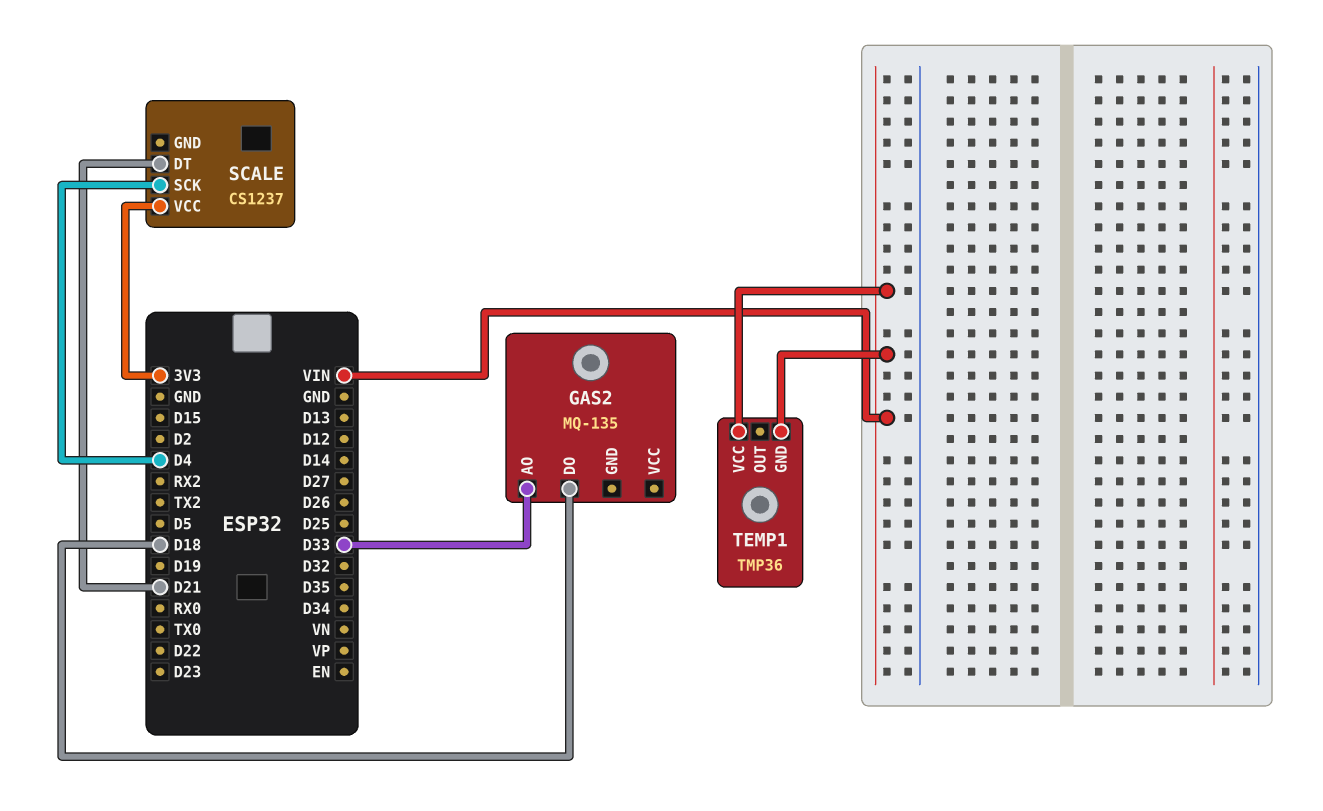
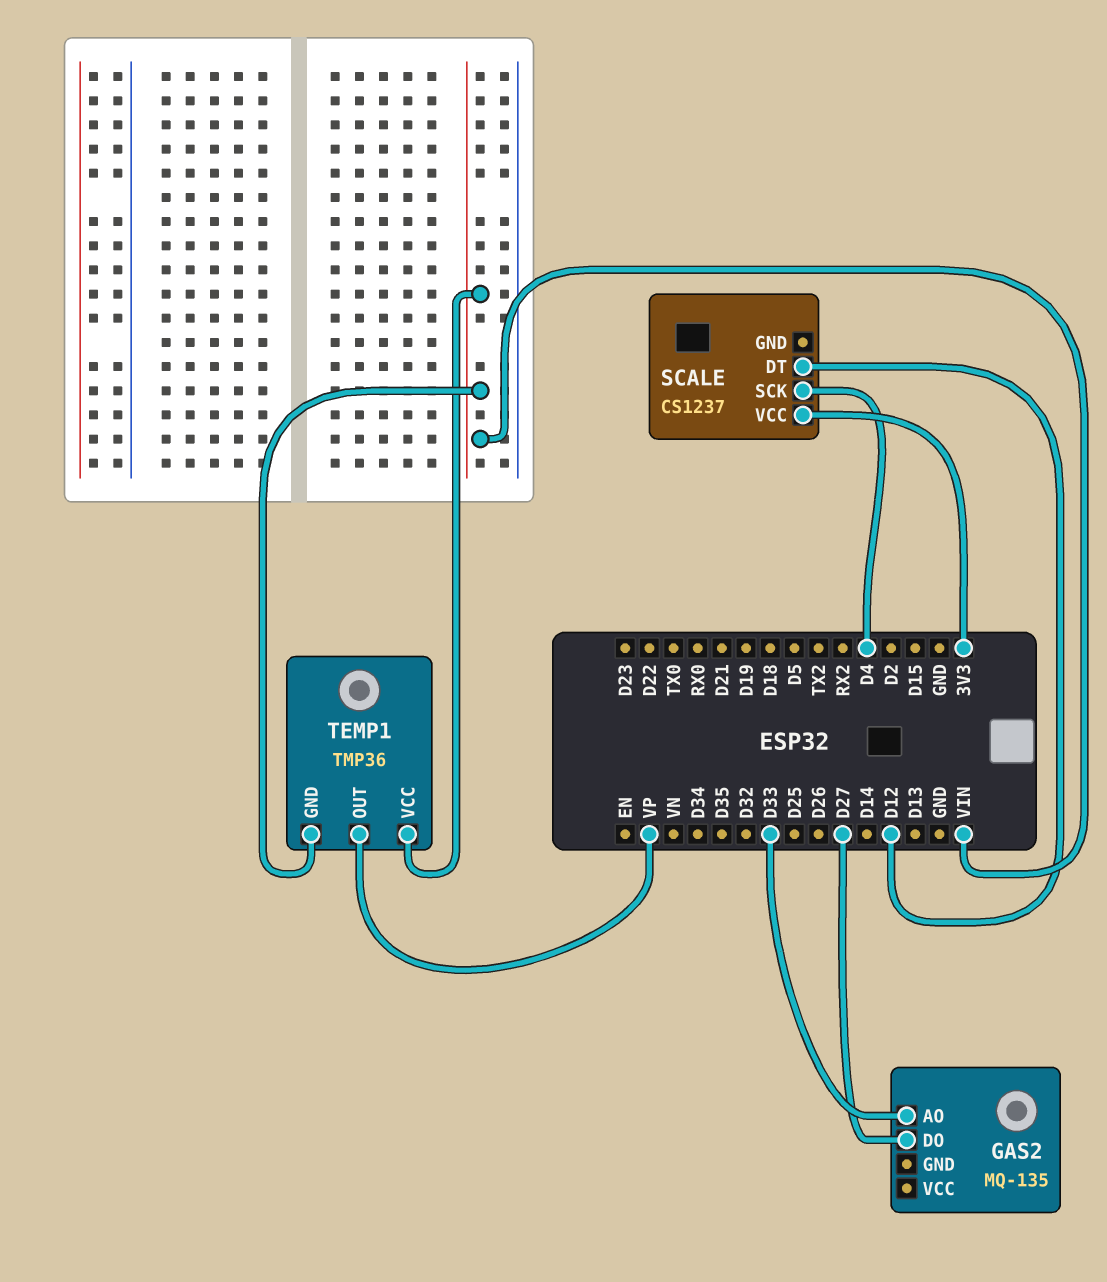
GAS2 pin DO: D18 -> D27
SCALE pin DT: D21 -> D12
TEMP1 pin OUT: none -> VP

